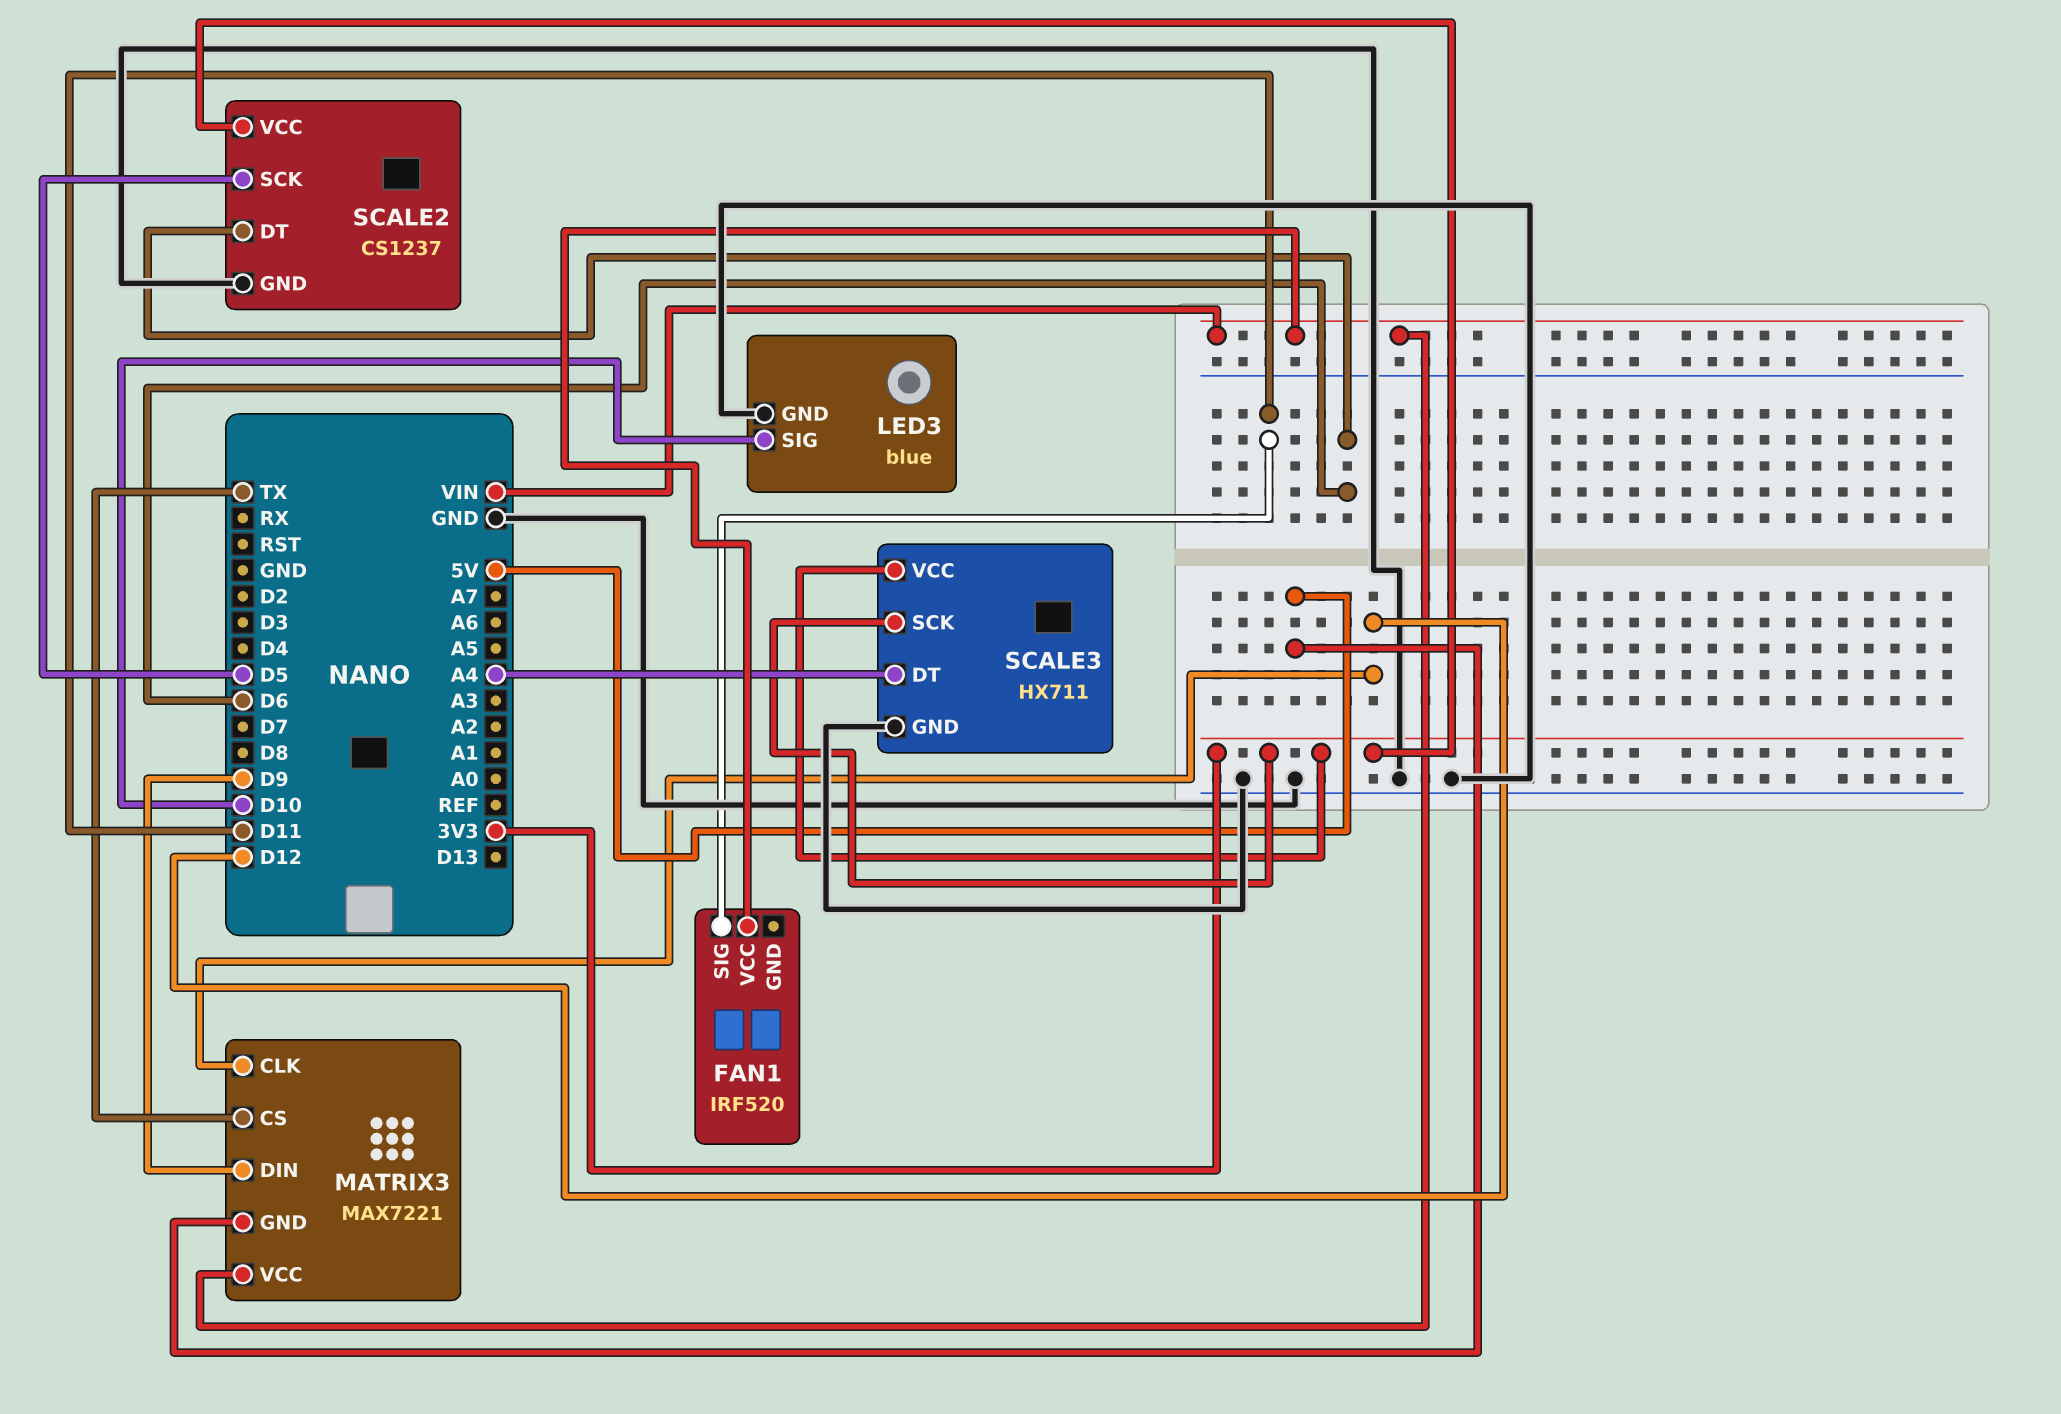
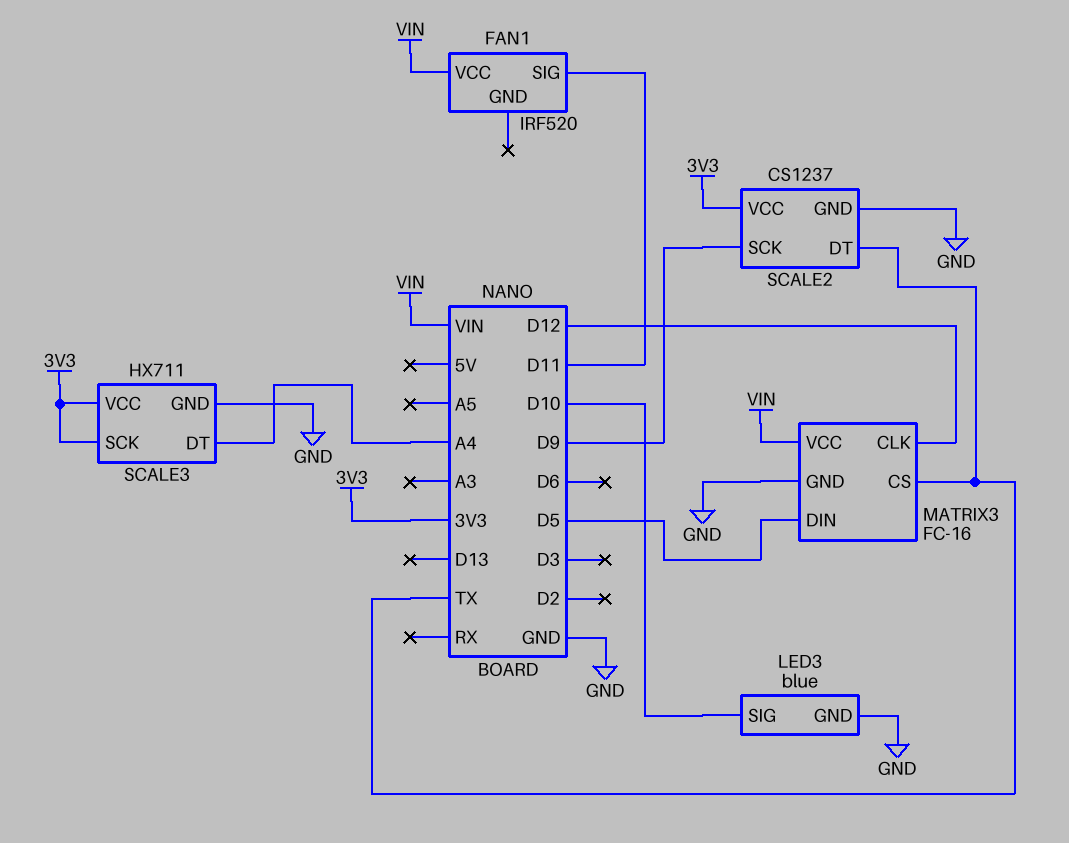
MATRIX3: MAX7221 -> FC-16
MATRIX3 pin DIN: D9 -> D5
MATRIX3 pin GND: 5V -> GND
SCALE2 pin DT: D6 -> TX
SCALE2 pin SCK: D5 -> D9

